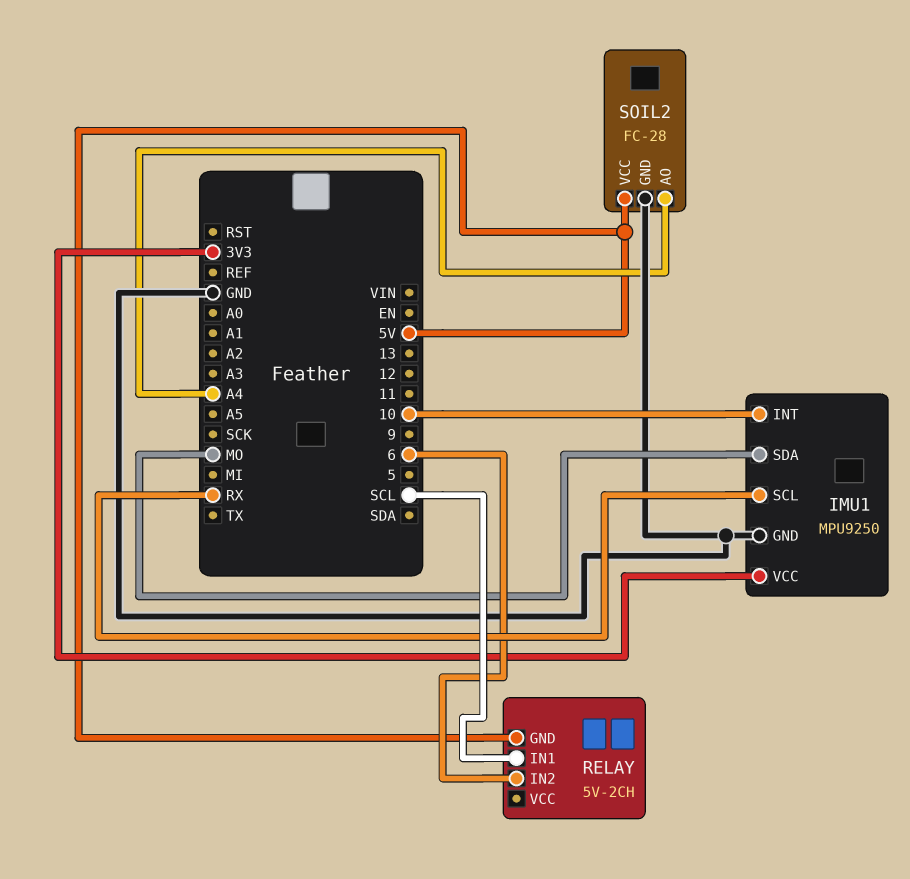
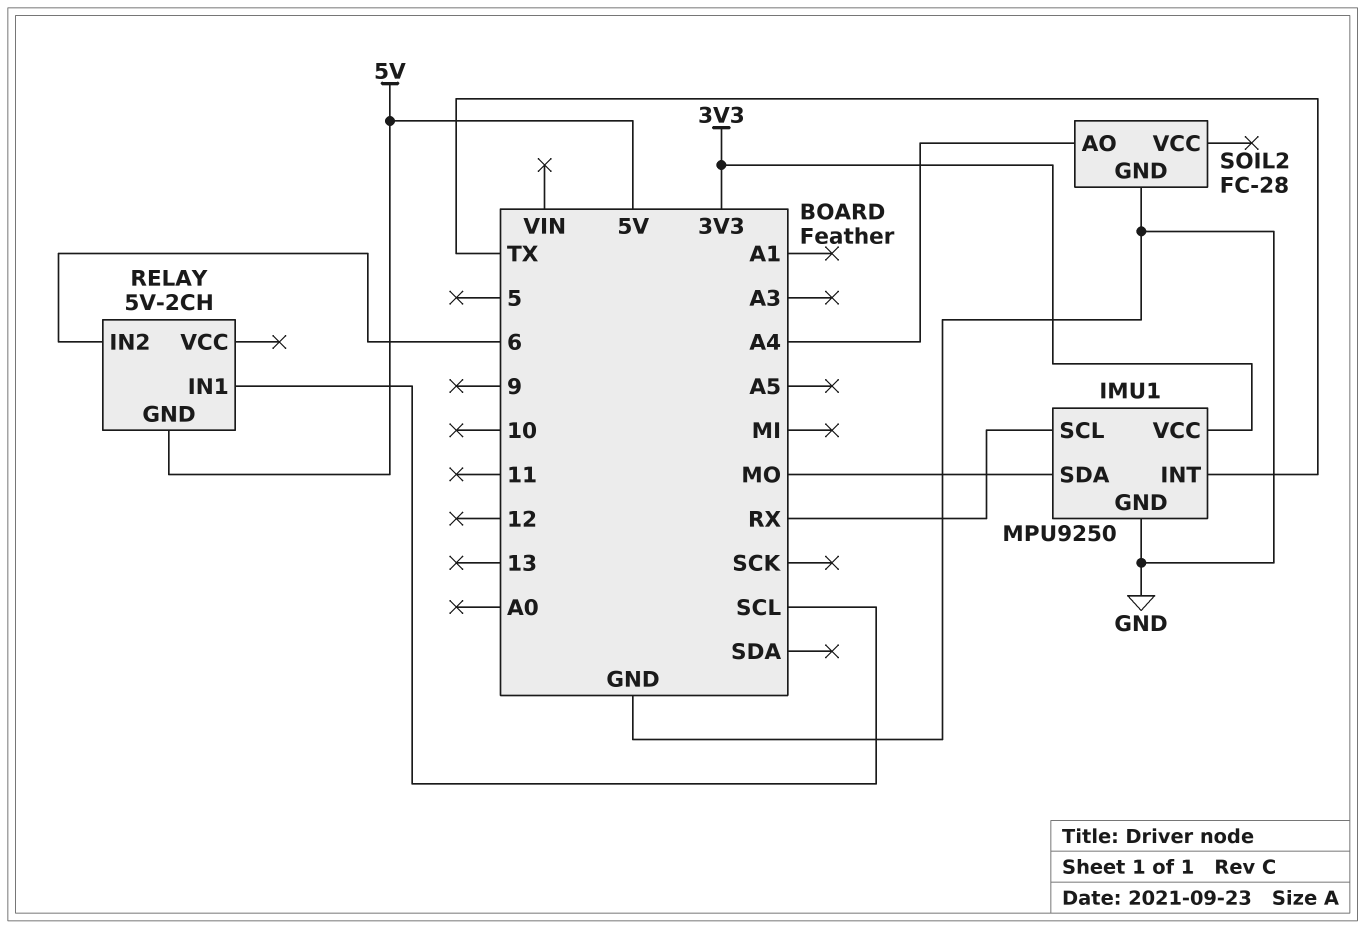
IMU1 pin INT: 10 -> TX
SOIL2 pin VCC: 5V -> none

